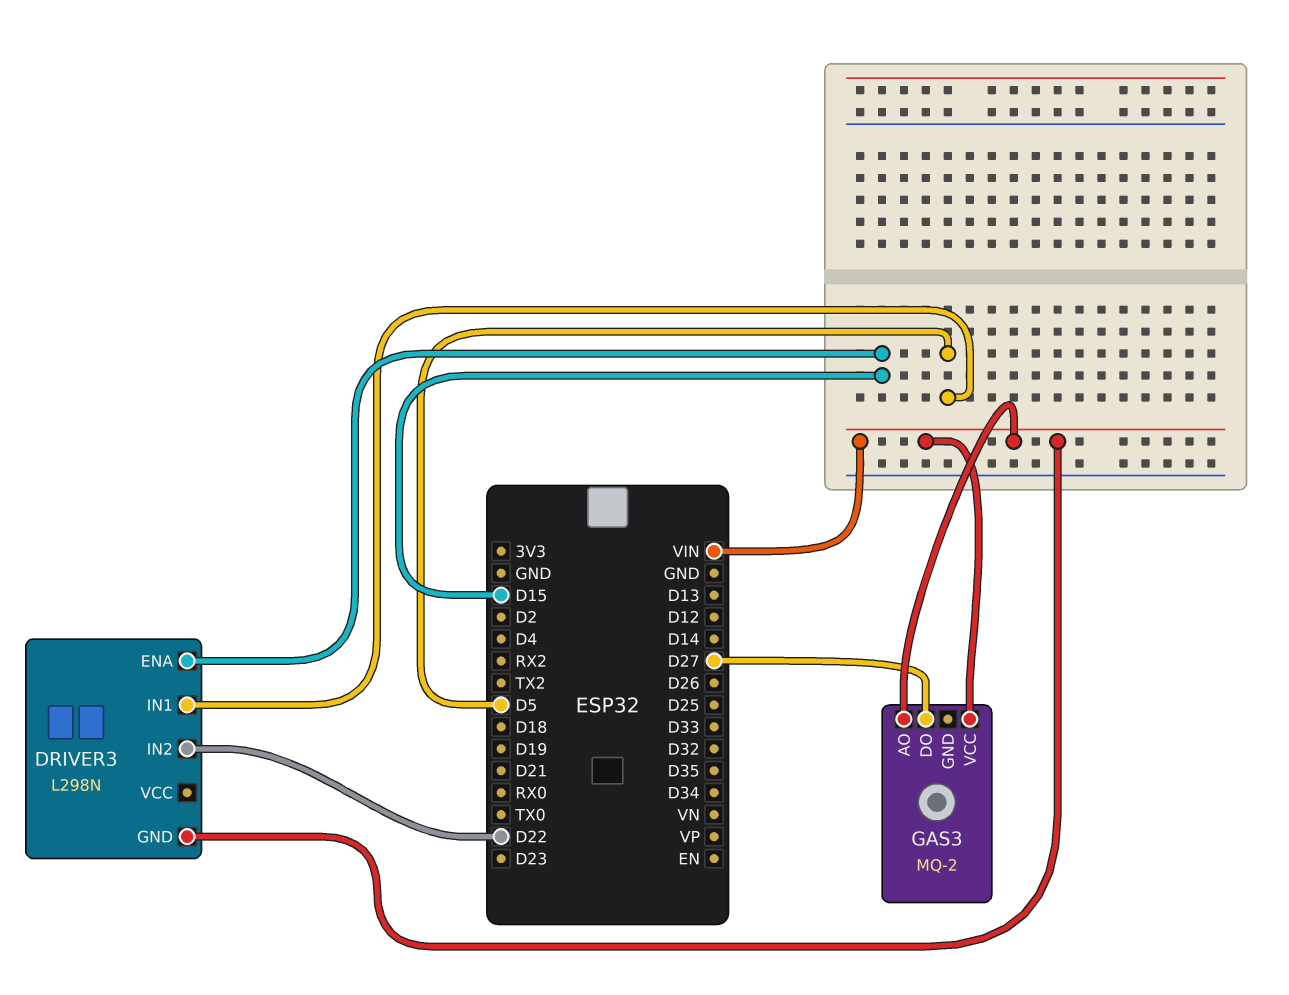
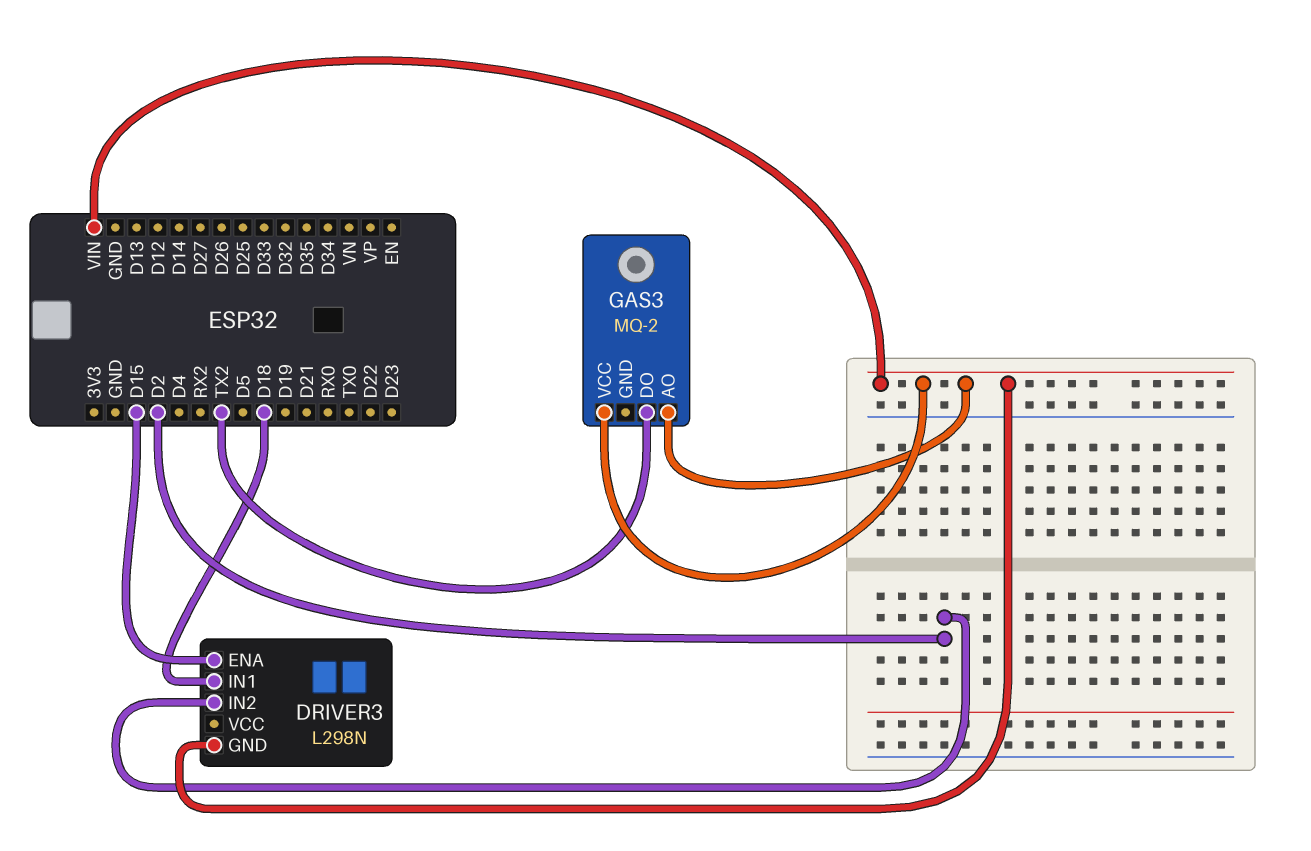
DRIVER3 pin IN1: D5 -> D18
DRIVER3 pin IN2: D22 -> D2
GAS3 pin DO: D27 -> TX2

